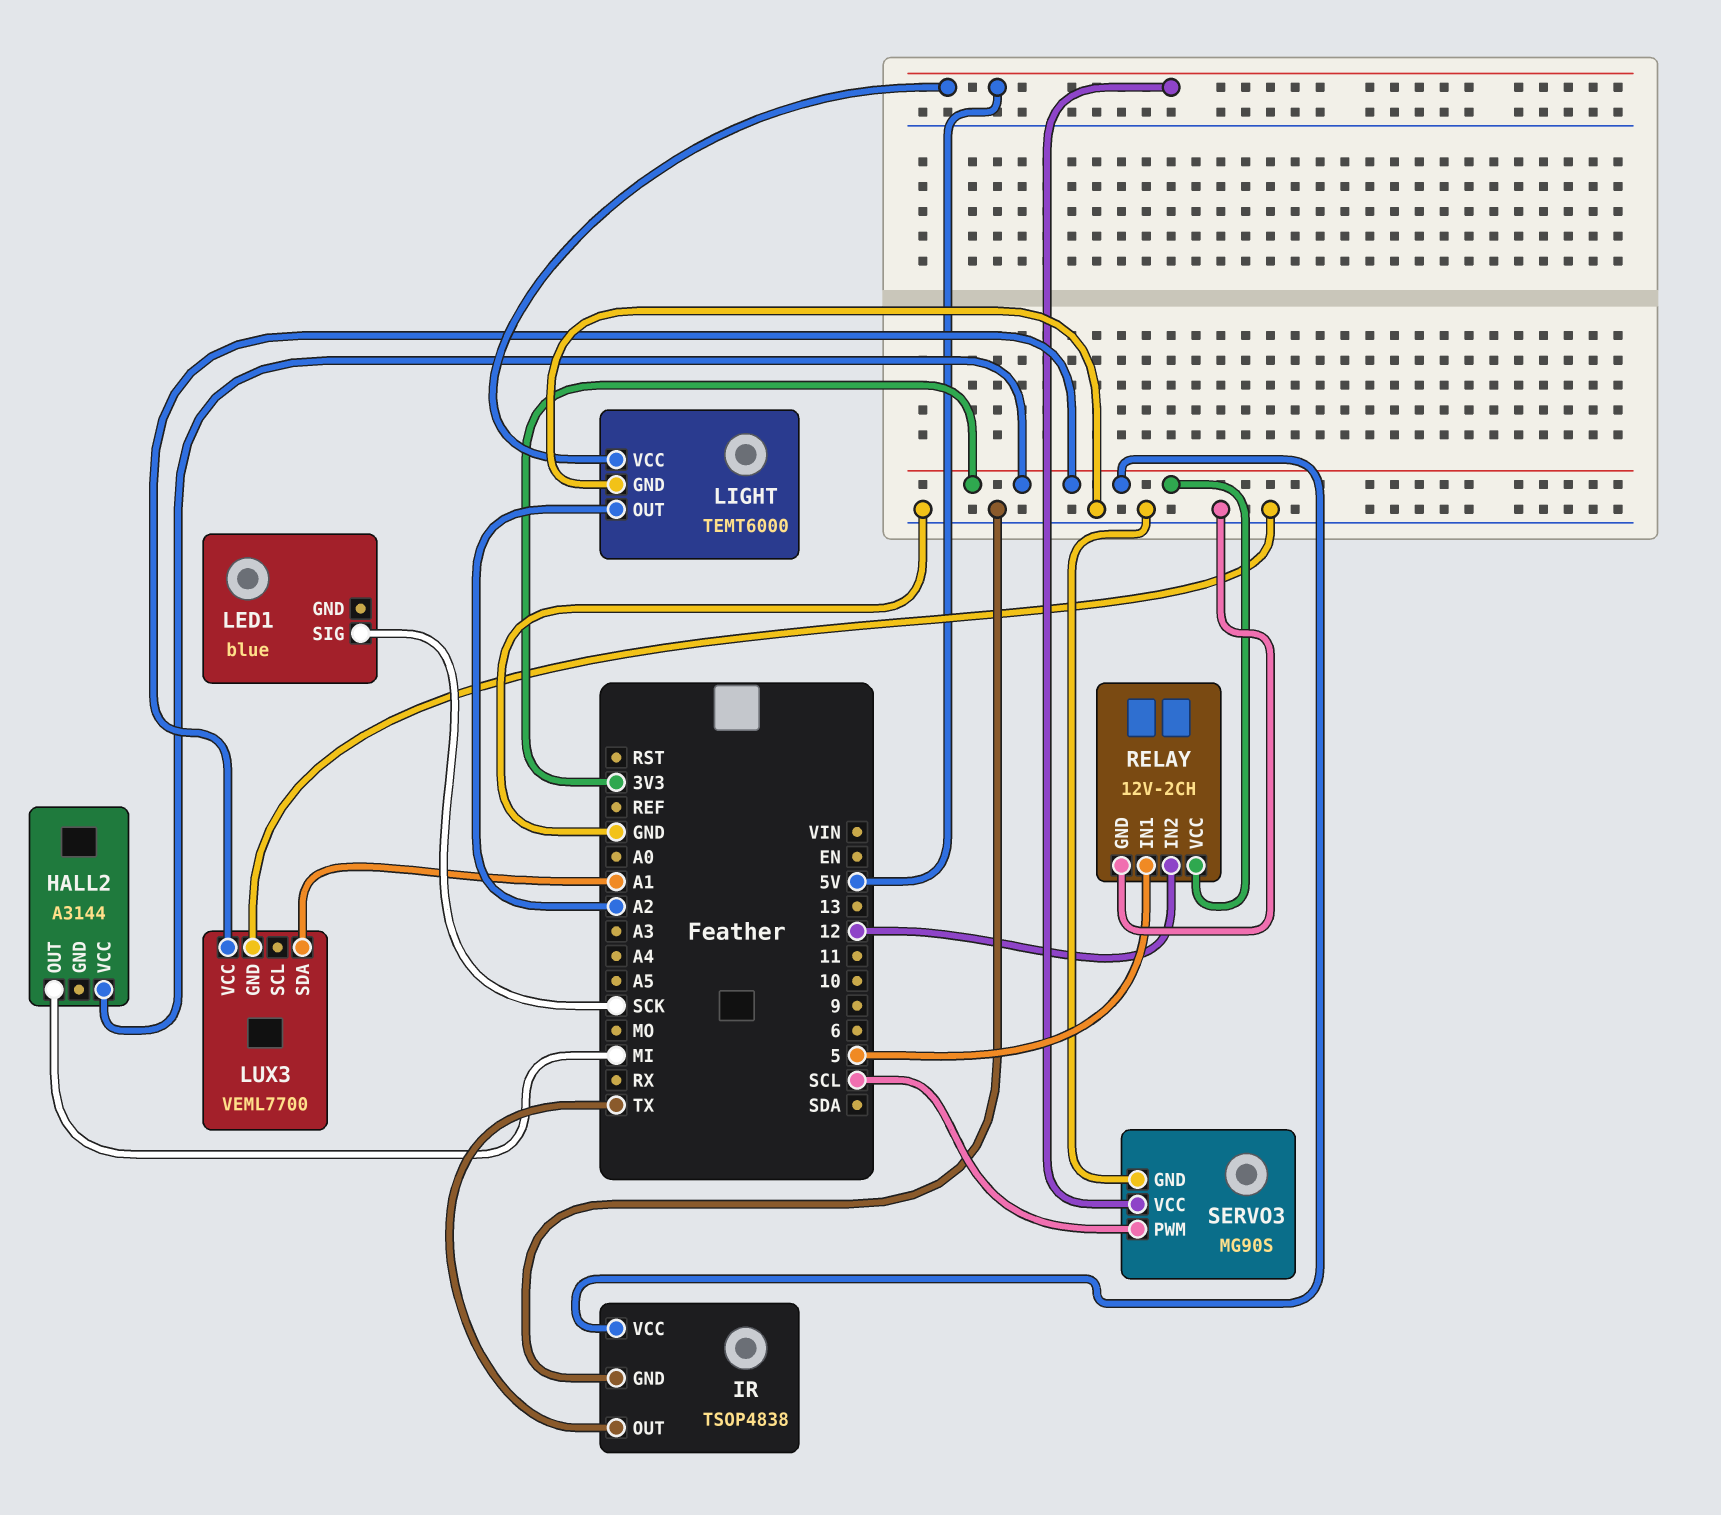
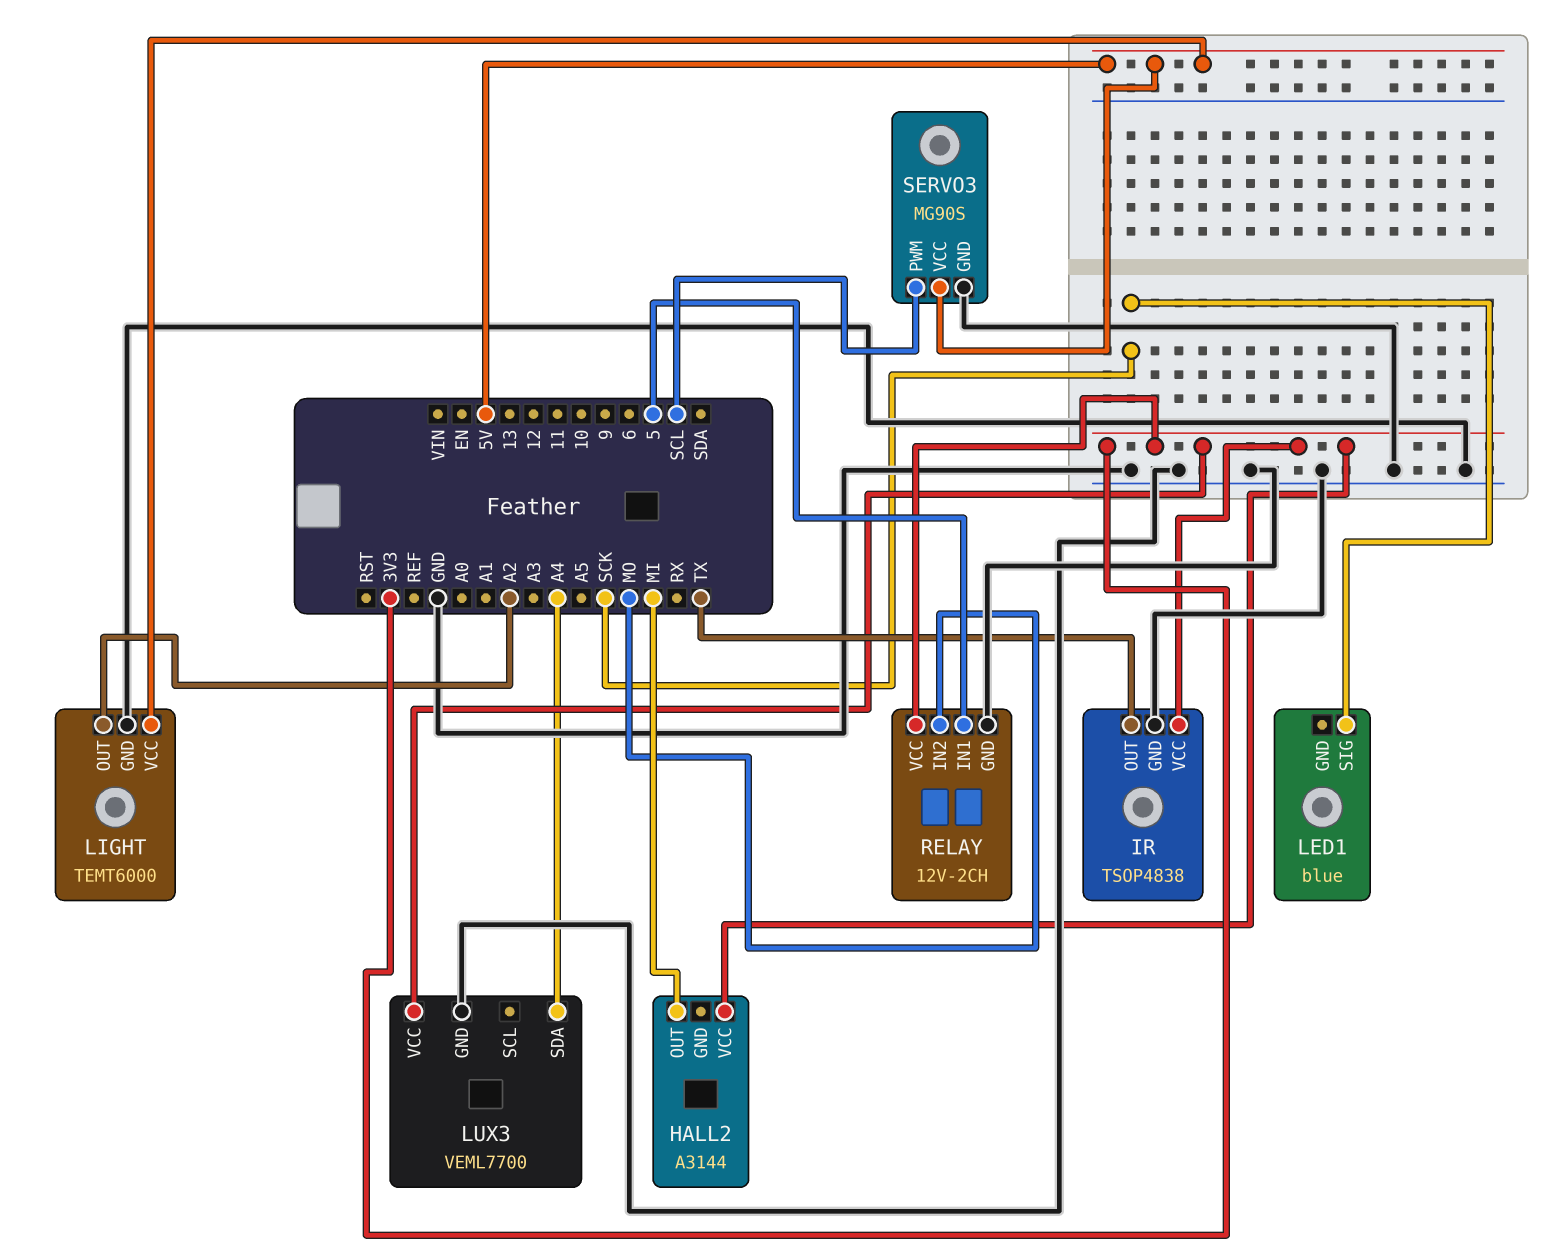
LUX3 pin SDA: A1 -> A4
RELAY pin IN2: 12 -> MO

